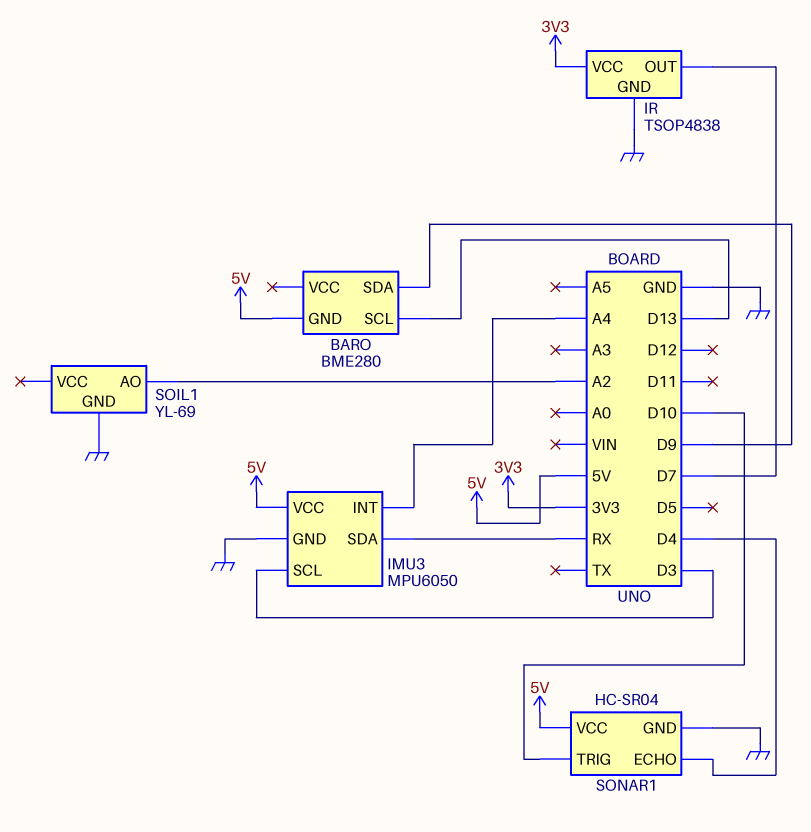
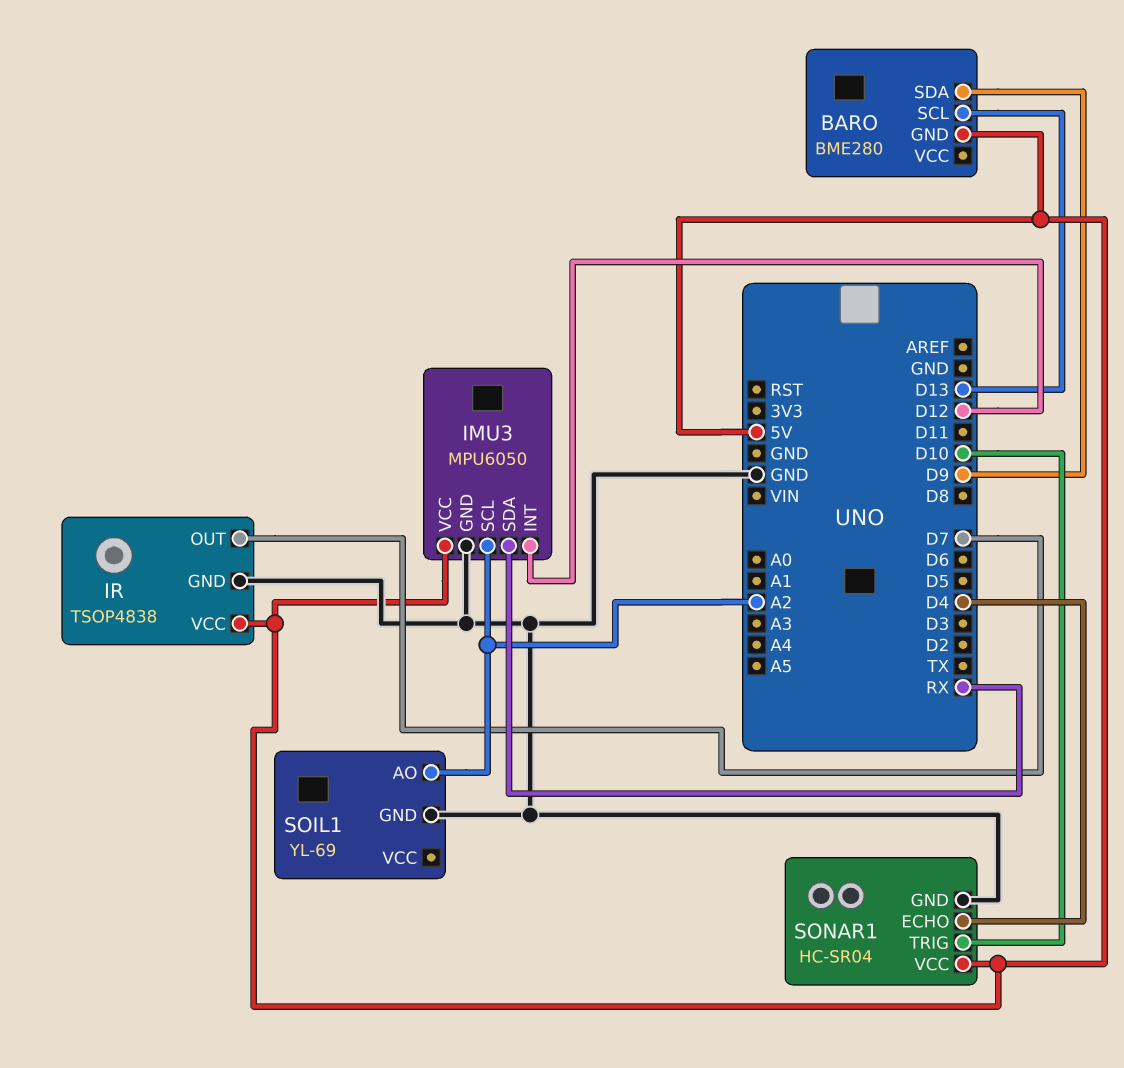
IMU3 pin INT: A4 -> D12
IMU3 pin SCL: D3 -> A2
IR pin VCC: 3V3 -> 5V

